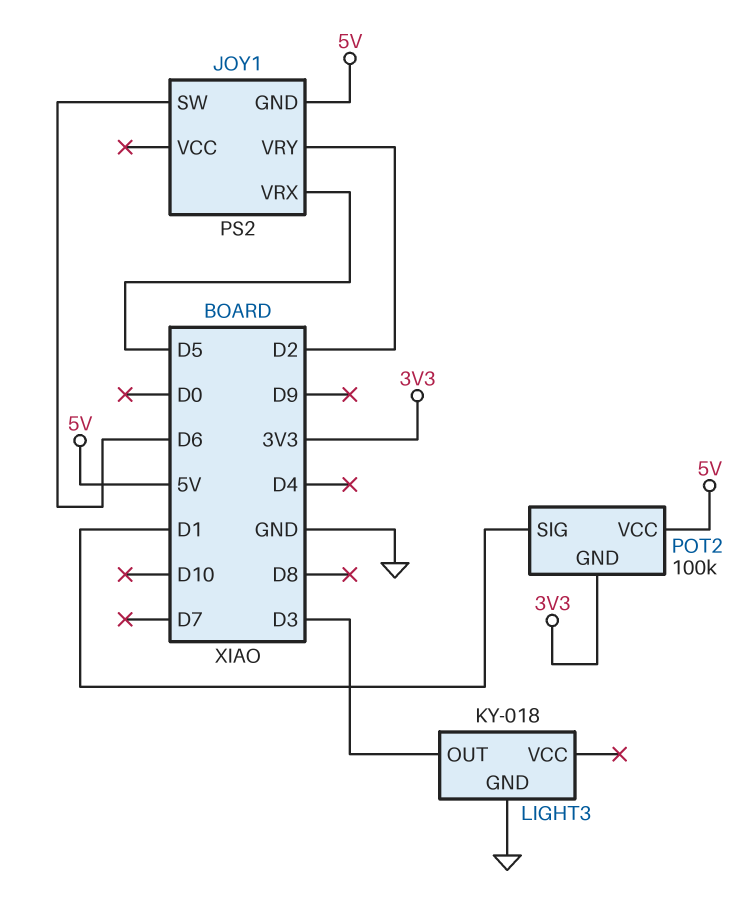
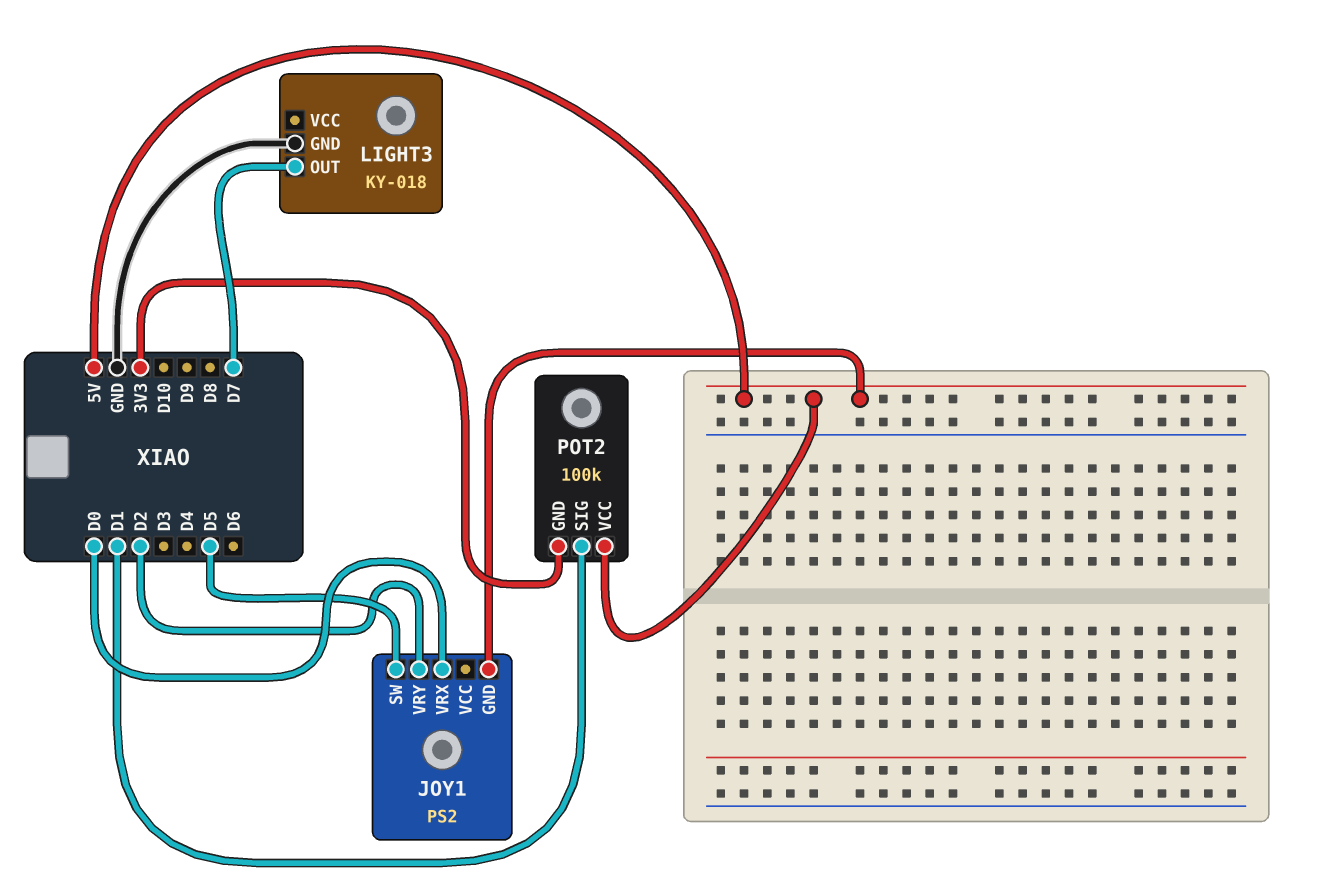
JOY1 pin SW: D6 -> D5
JOY1 pin VRX: D5 -> D0
LIGHT3 pin OUT: D3 -> D7

